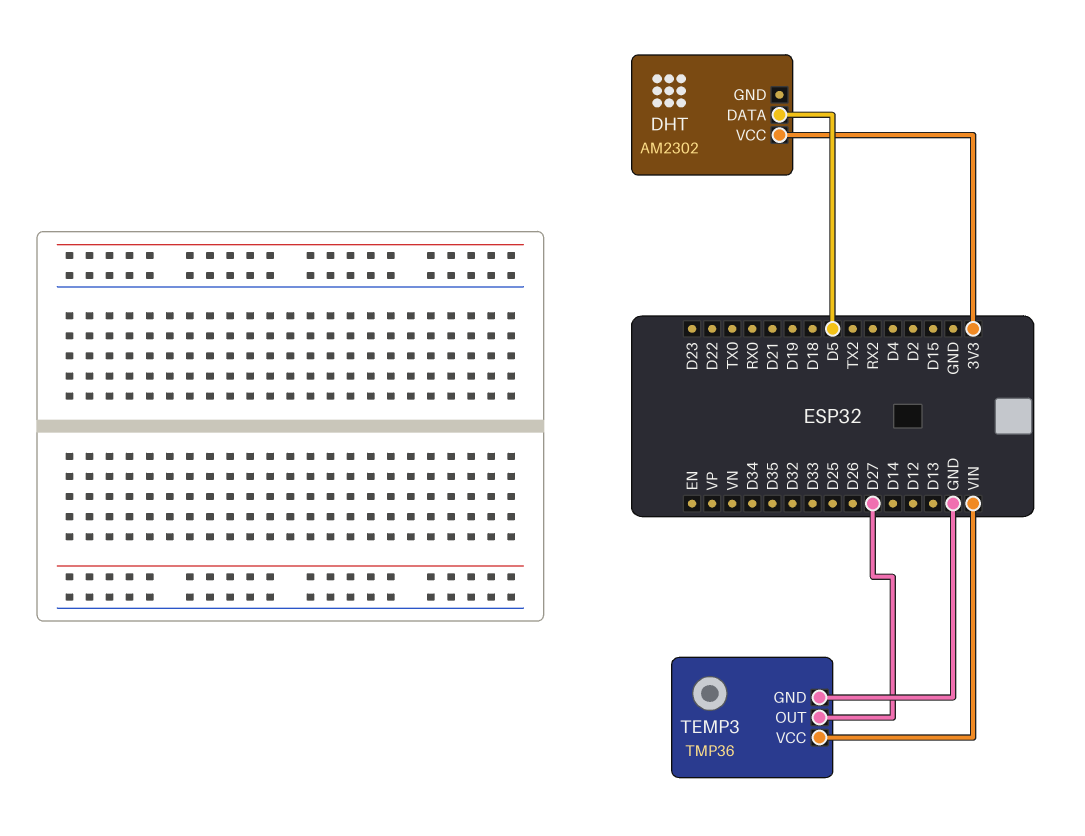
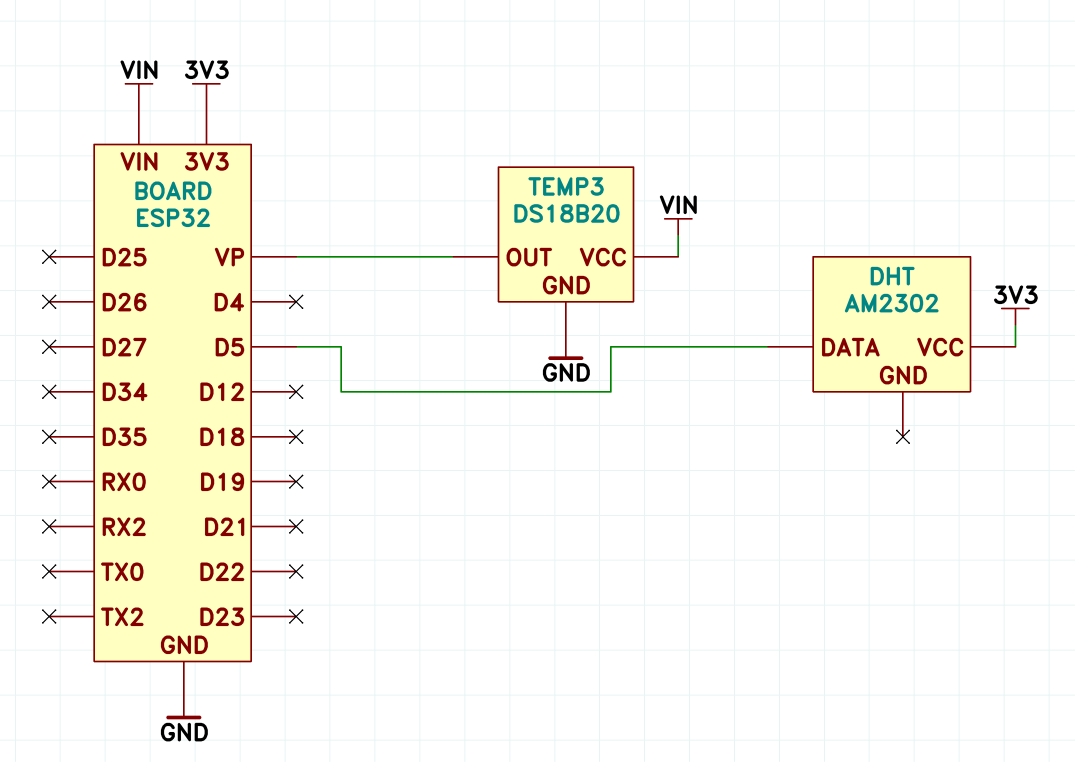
TEMP3: TMP36 -> DS18B20
TEMP3 pin OUT: D27 -> VP

